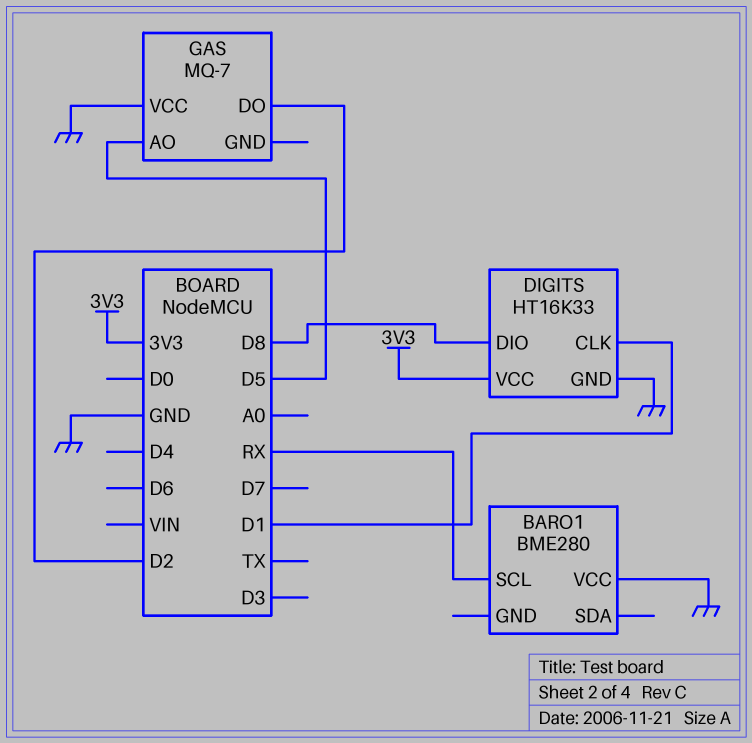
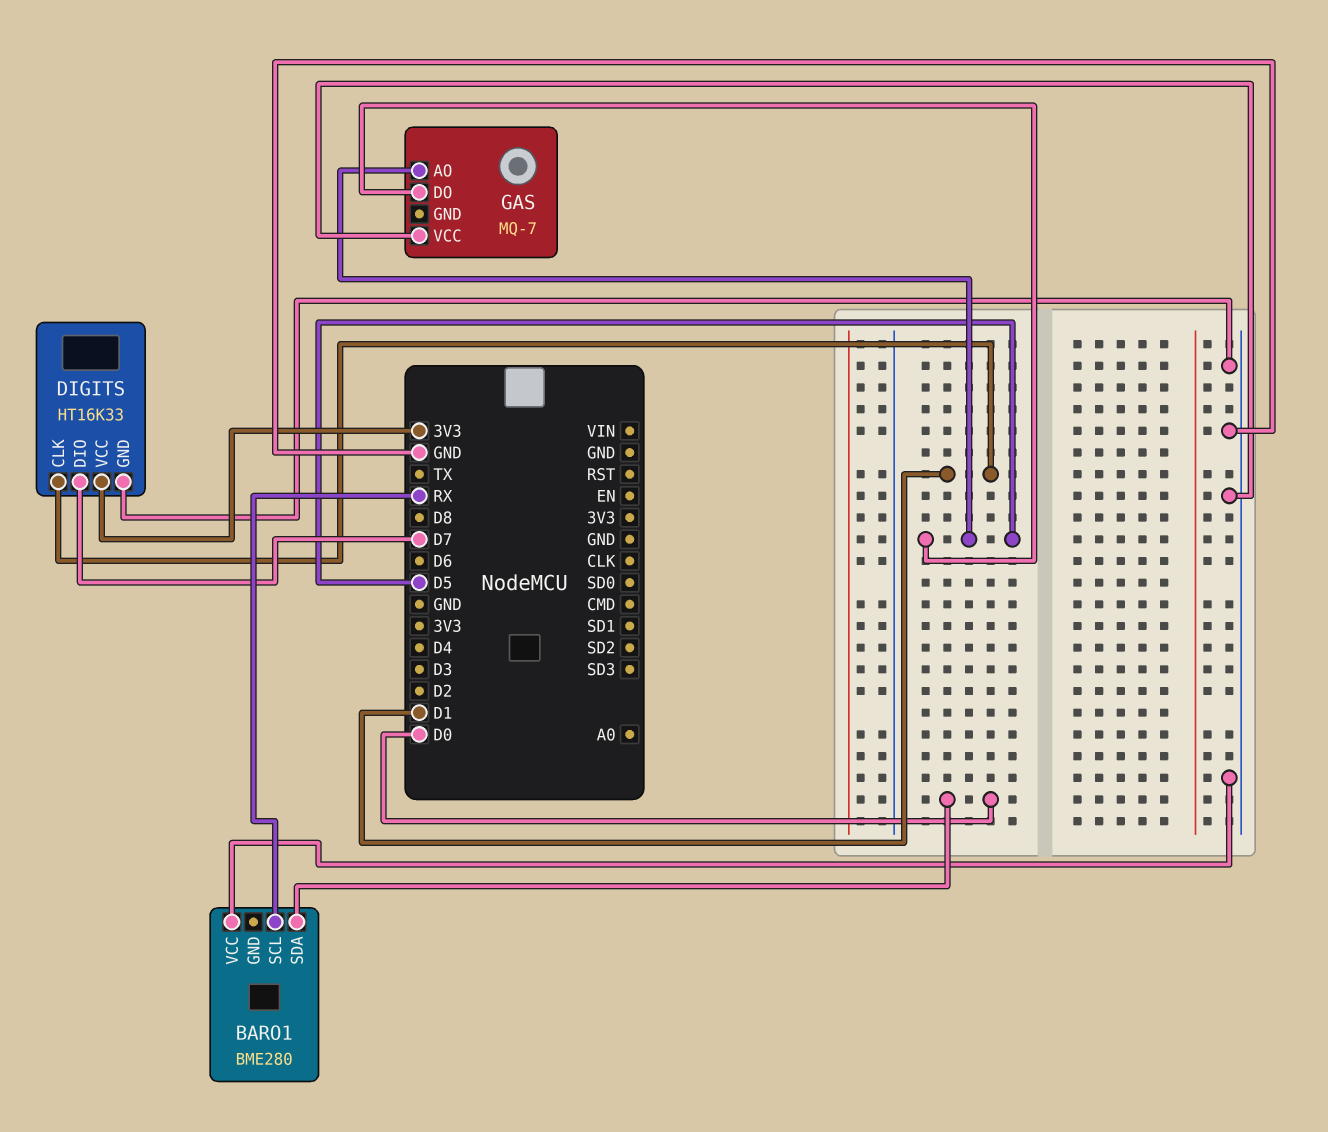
BARO1 pin SDA: none -> D0
DIGITS pin DIO: D8 -> D7
GAS pin DO: D2 -> D5

